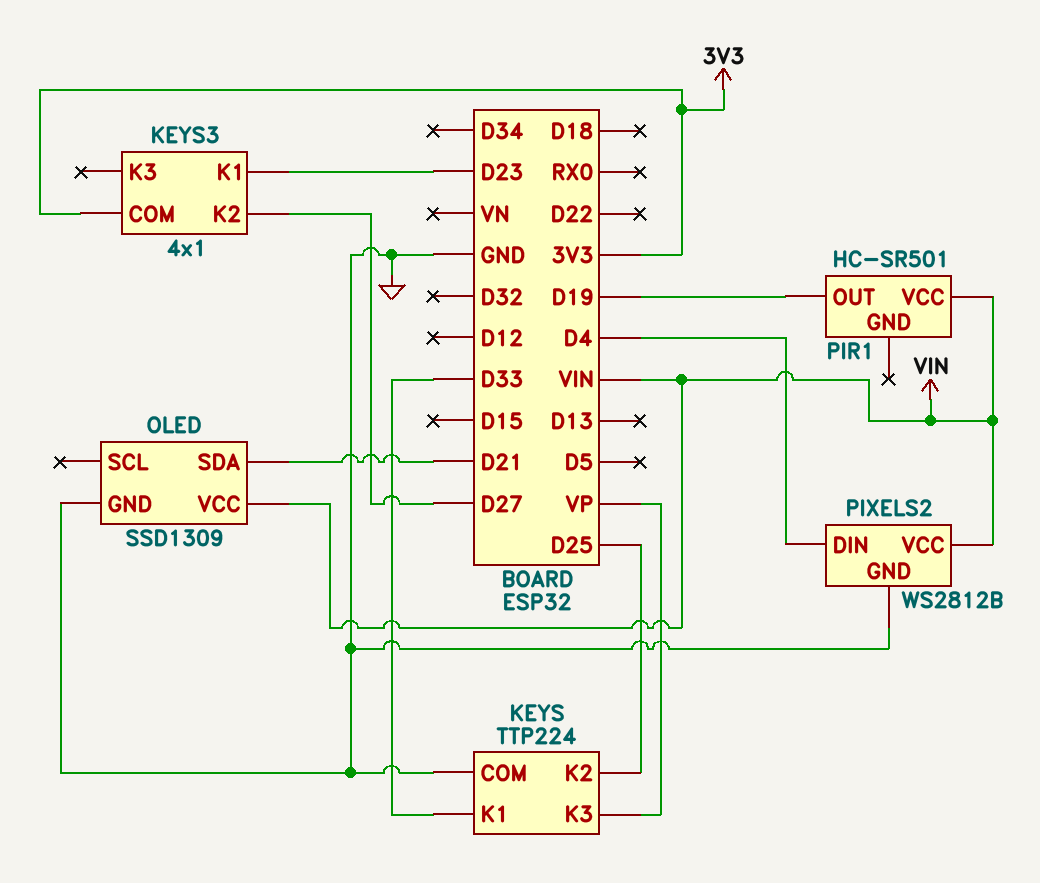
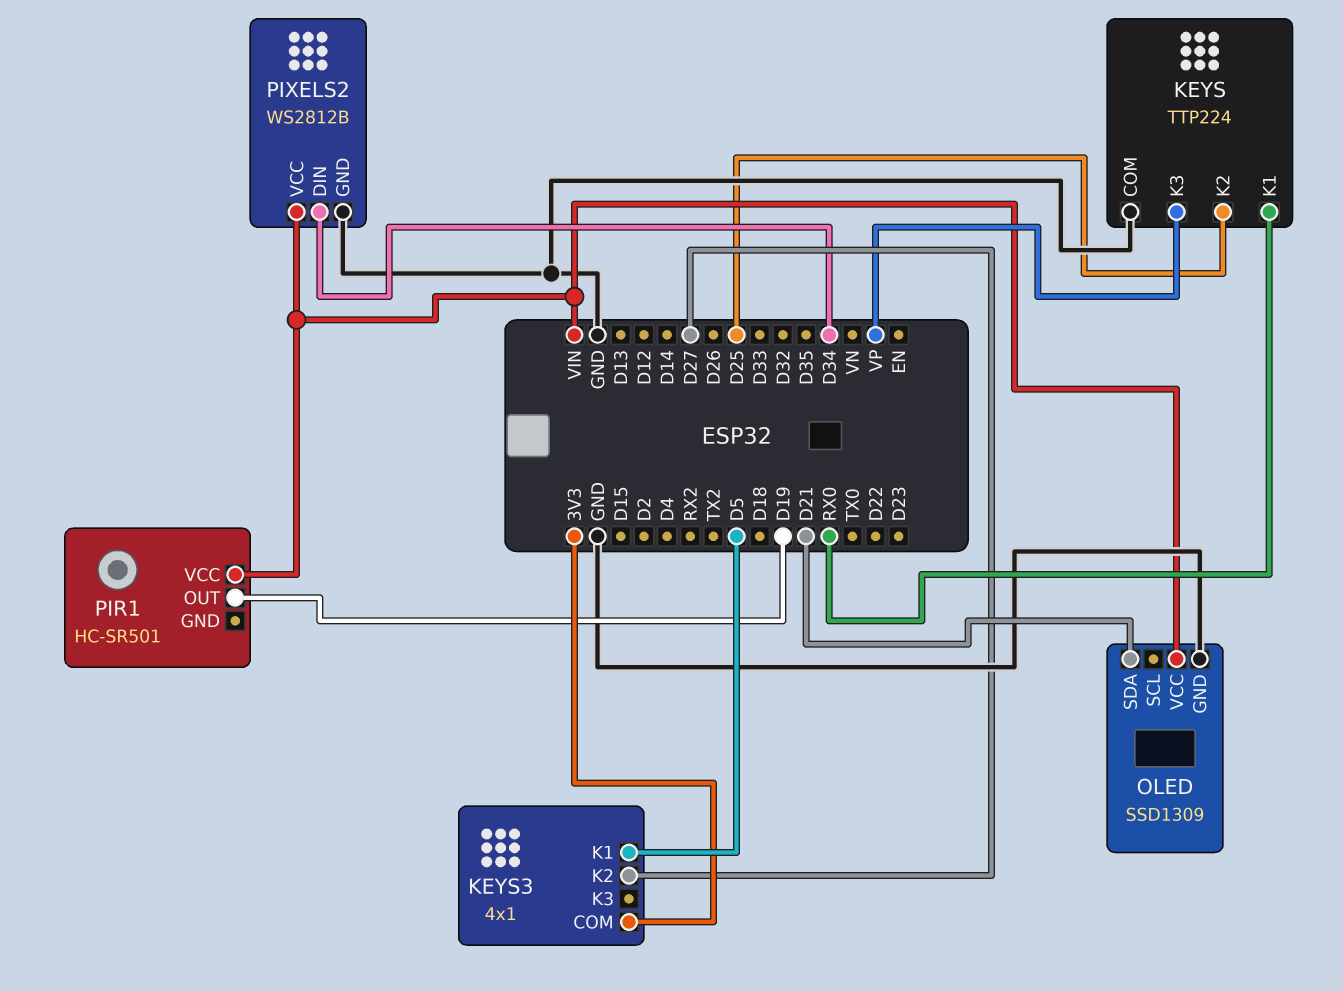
KEYS pin K1: D33 -> RX0
KEYS3 pin K1: D23 -> D5
PIXELS2 pin DIN: D4 -> D34

